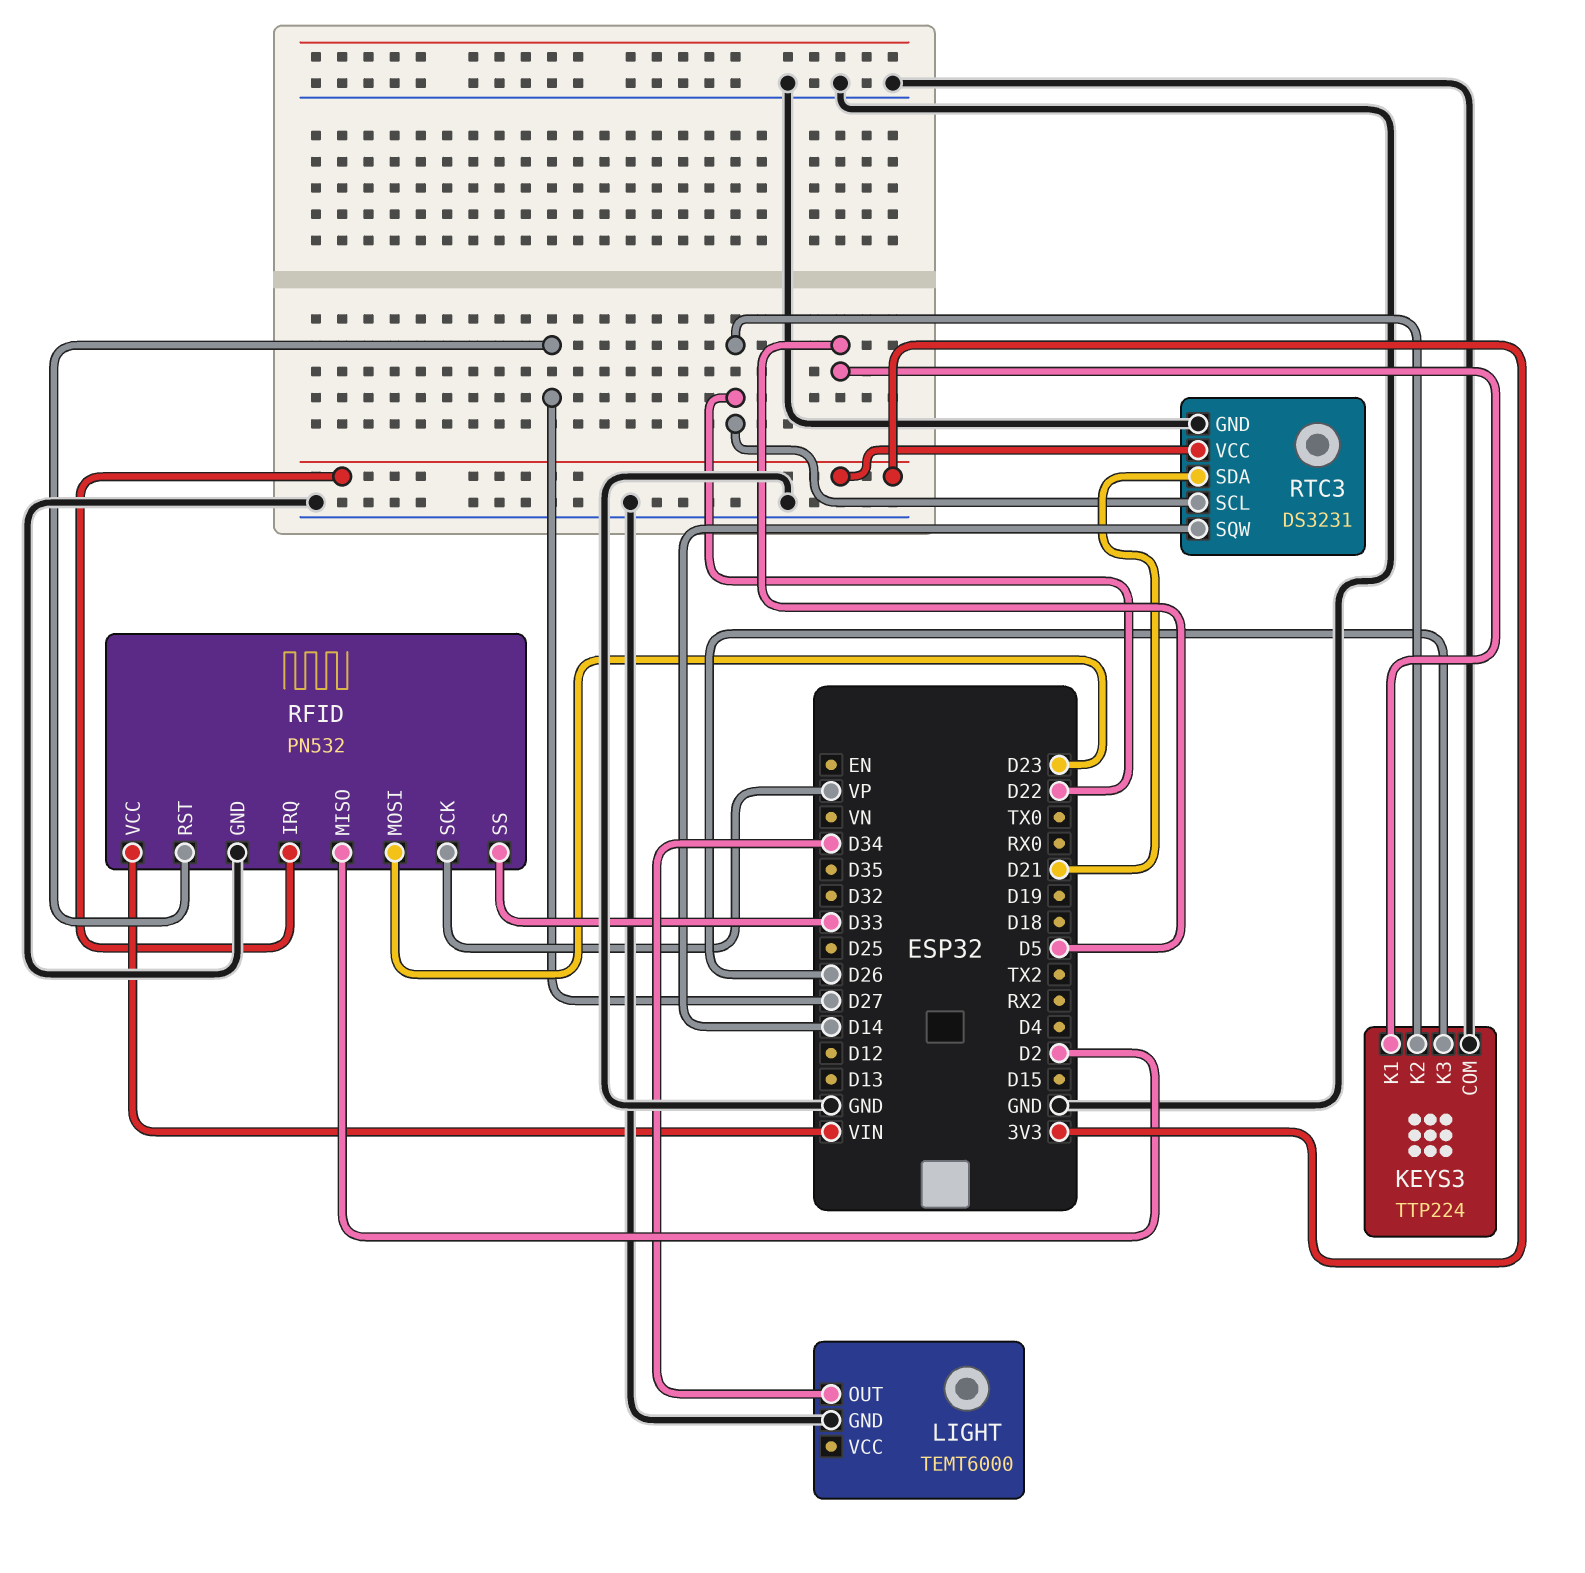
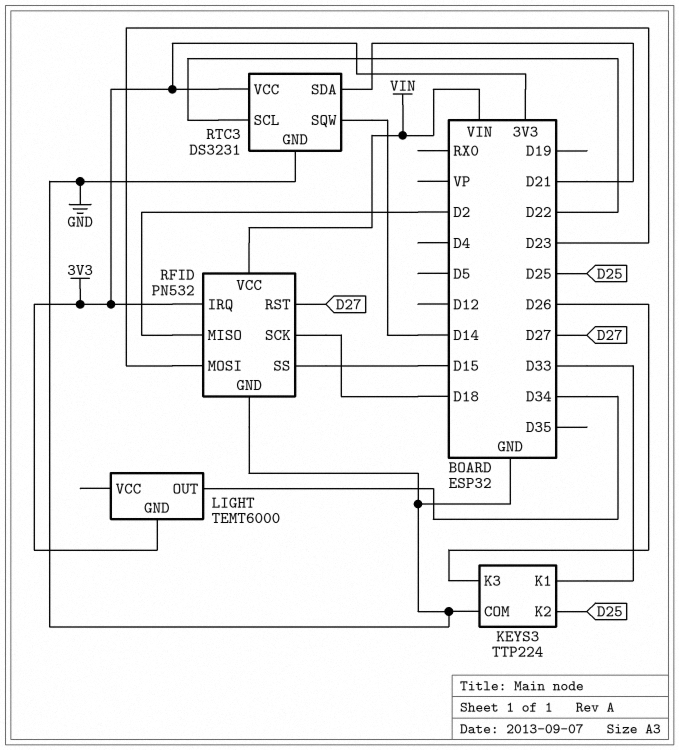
KEYS3 pin K1: D5 -> D33
KEYS3 pin K2: D22 -> D25
LIGHT pin GND: GND -> 3V3
RFID pin SCK: VP -> D18
RFID pin SS: D33 -> D15

